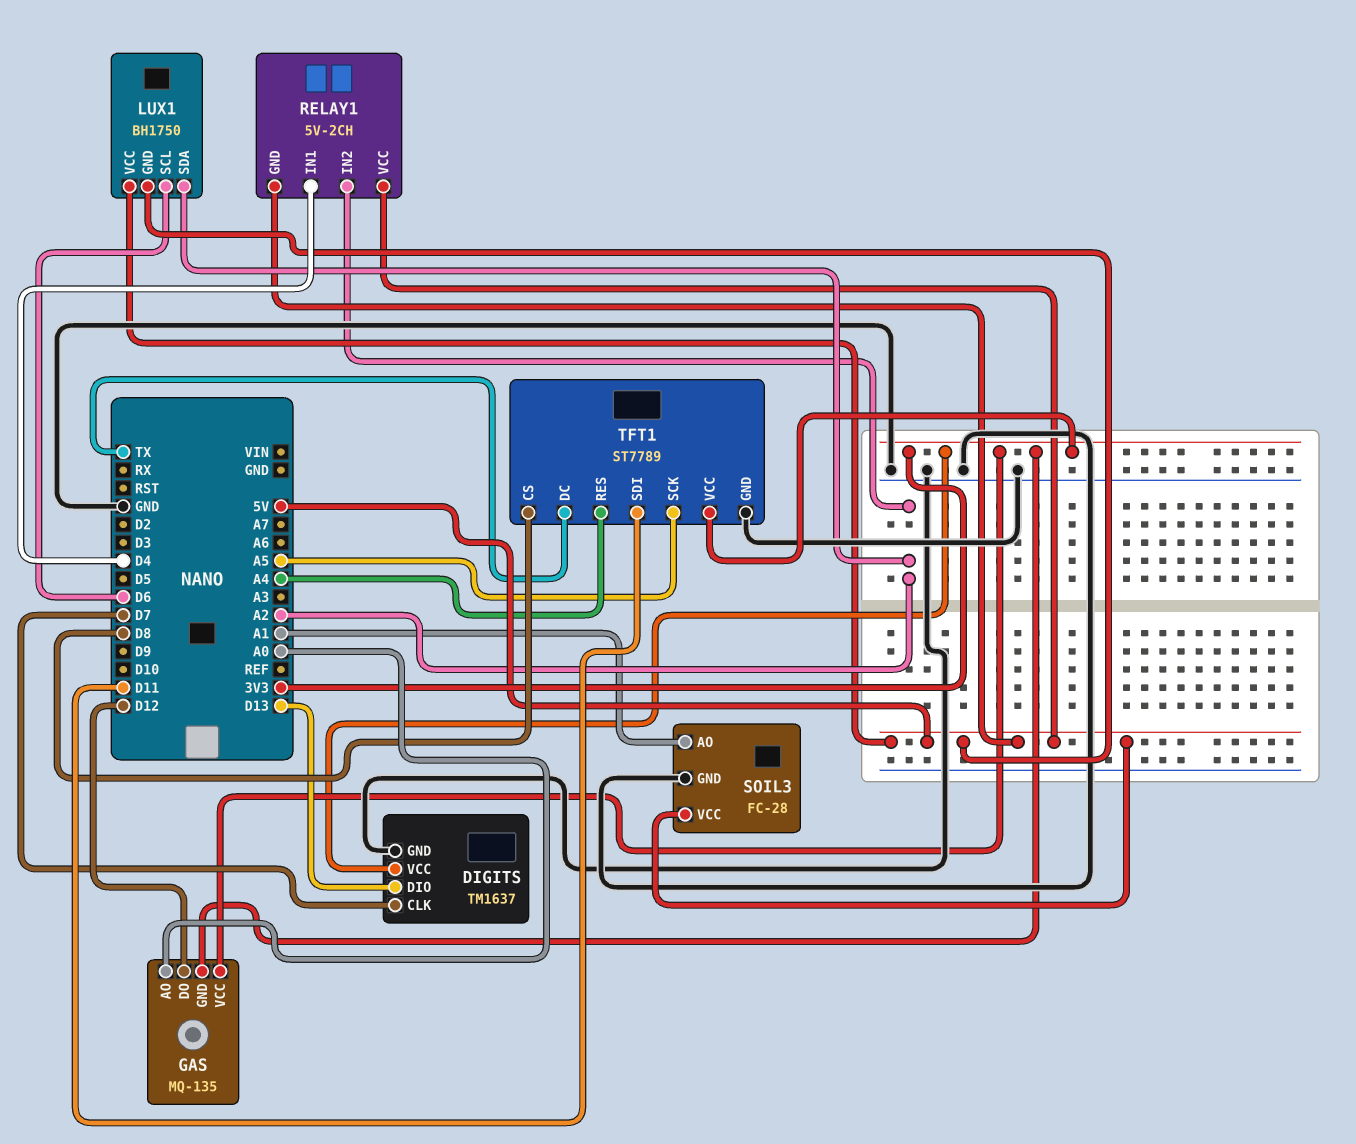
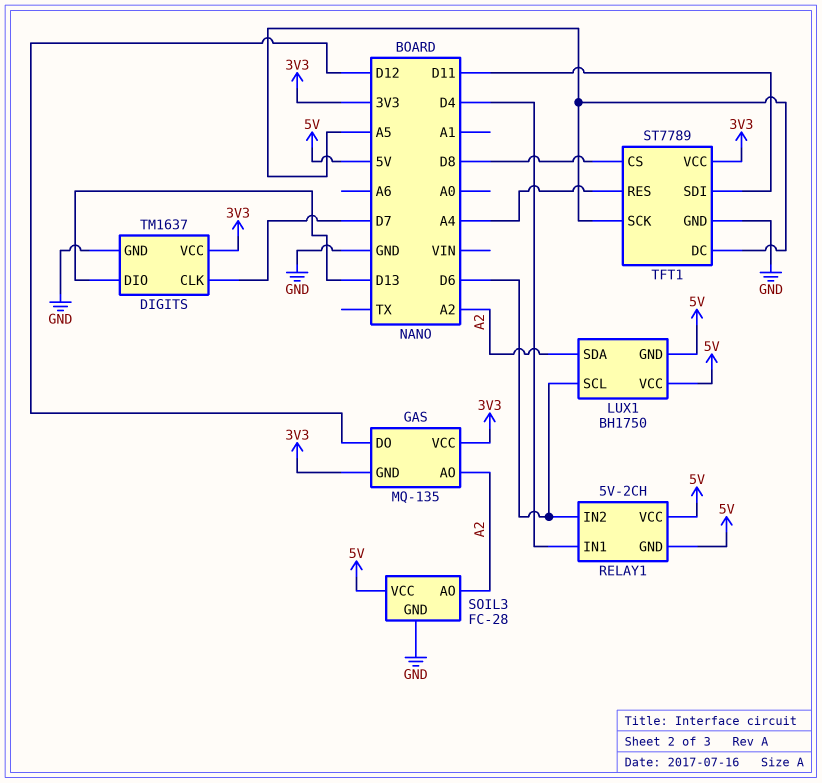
GAS pin AO: A0 -> A2
RELAY1 pin IN2: A2 -> D6
SOIL3 pin AO: A1 -> A2
TFT1 pin DC: TX -> A5

